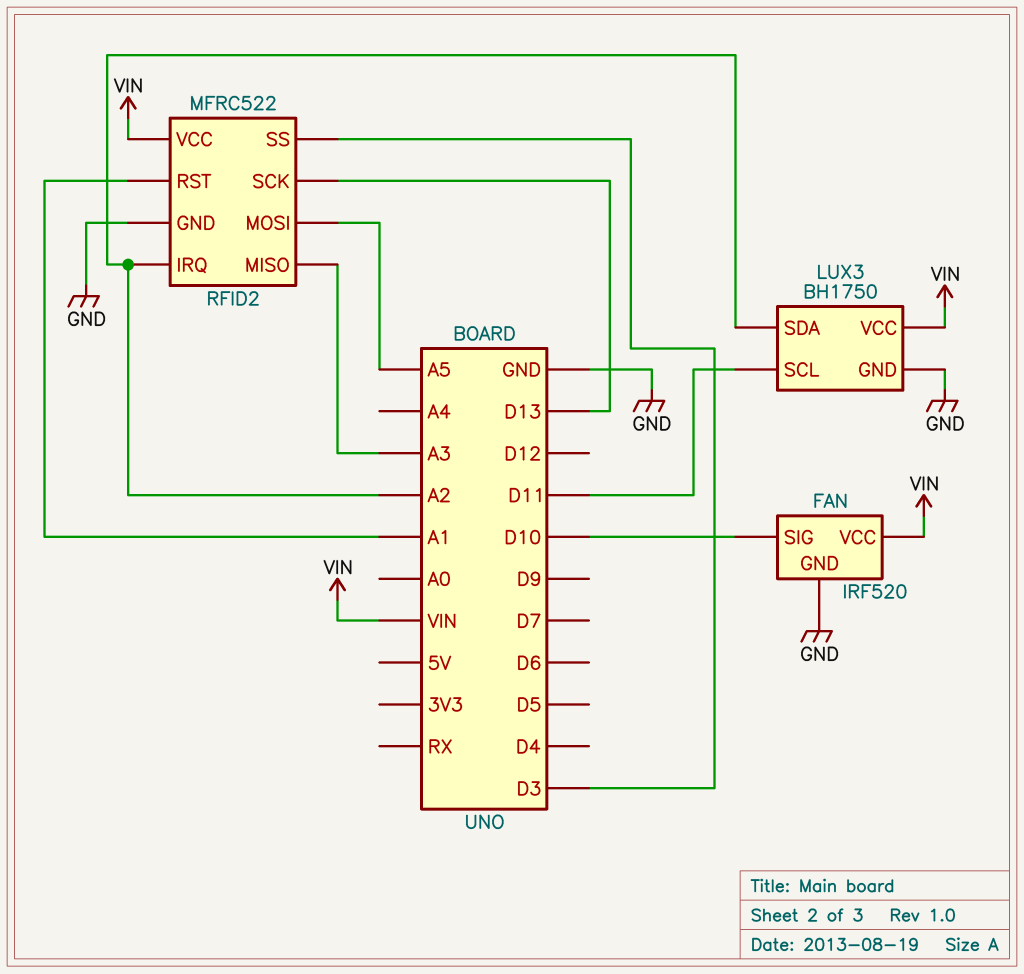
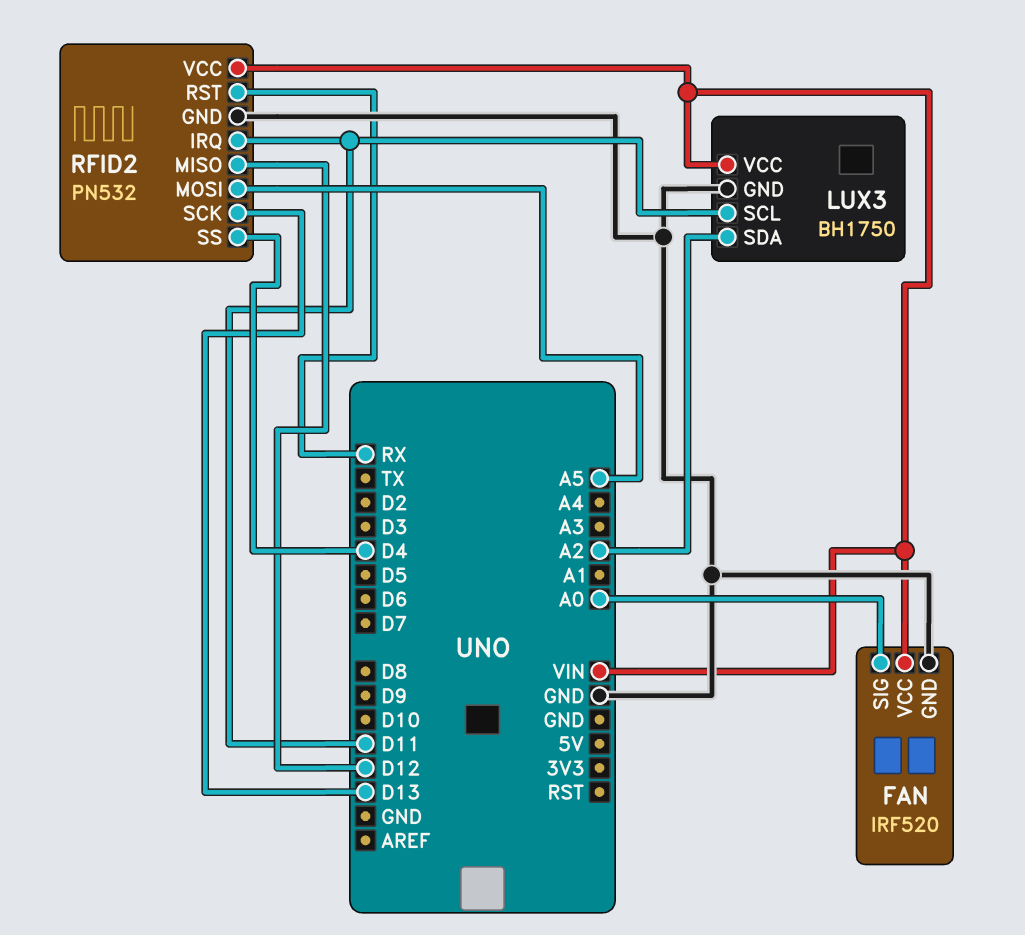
FAN pin SIG: D10 -> A0
RFID2: MFRC522 -> PN532
RFID2 pin IRQ: A2 -> D11
RFID2 pin MISO: A3 -> D12
RFID2 pin RST: A1 -> RX
RFID2 pin SS: D3 -> D4

